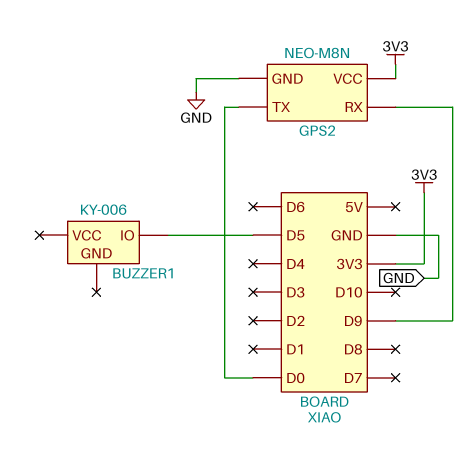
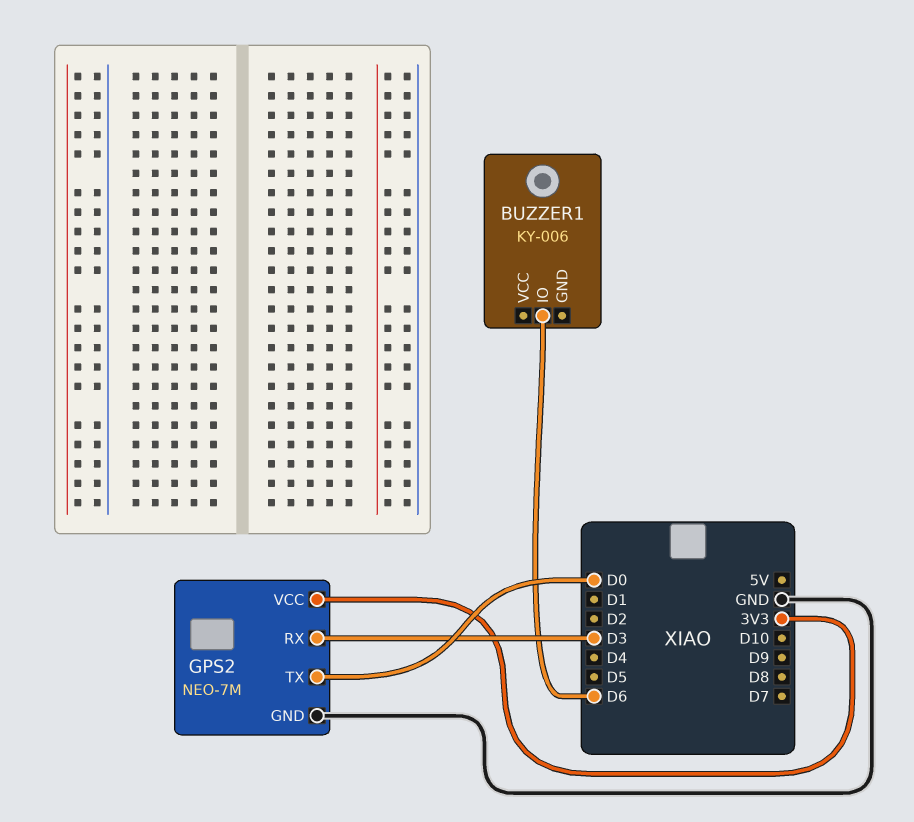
BUZZER1 pin IO: D5 -> D6
GPS2: NEO-M8N -> NEO-7M
GPS2 pin RX: D9 -> D3

